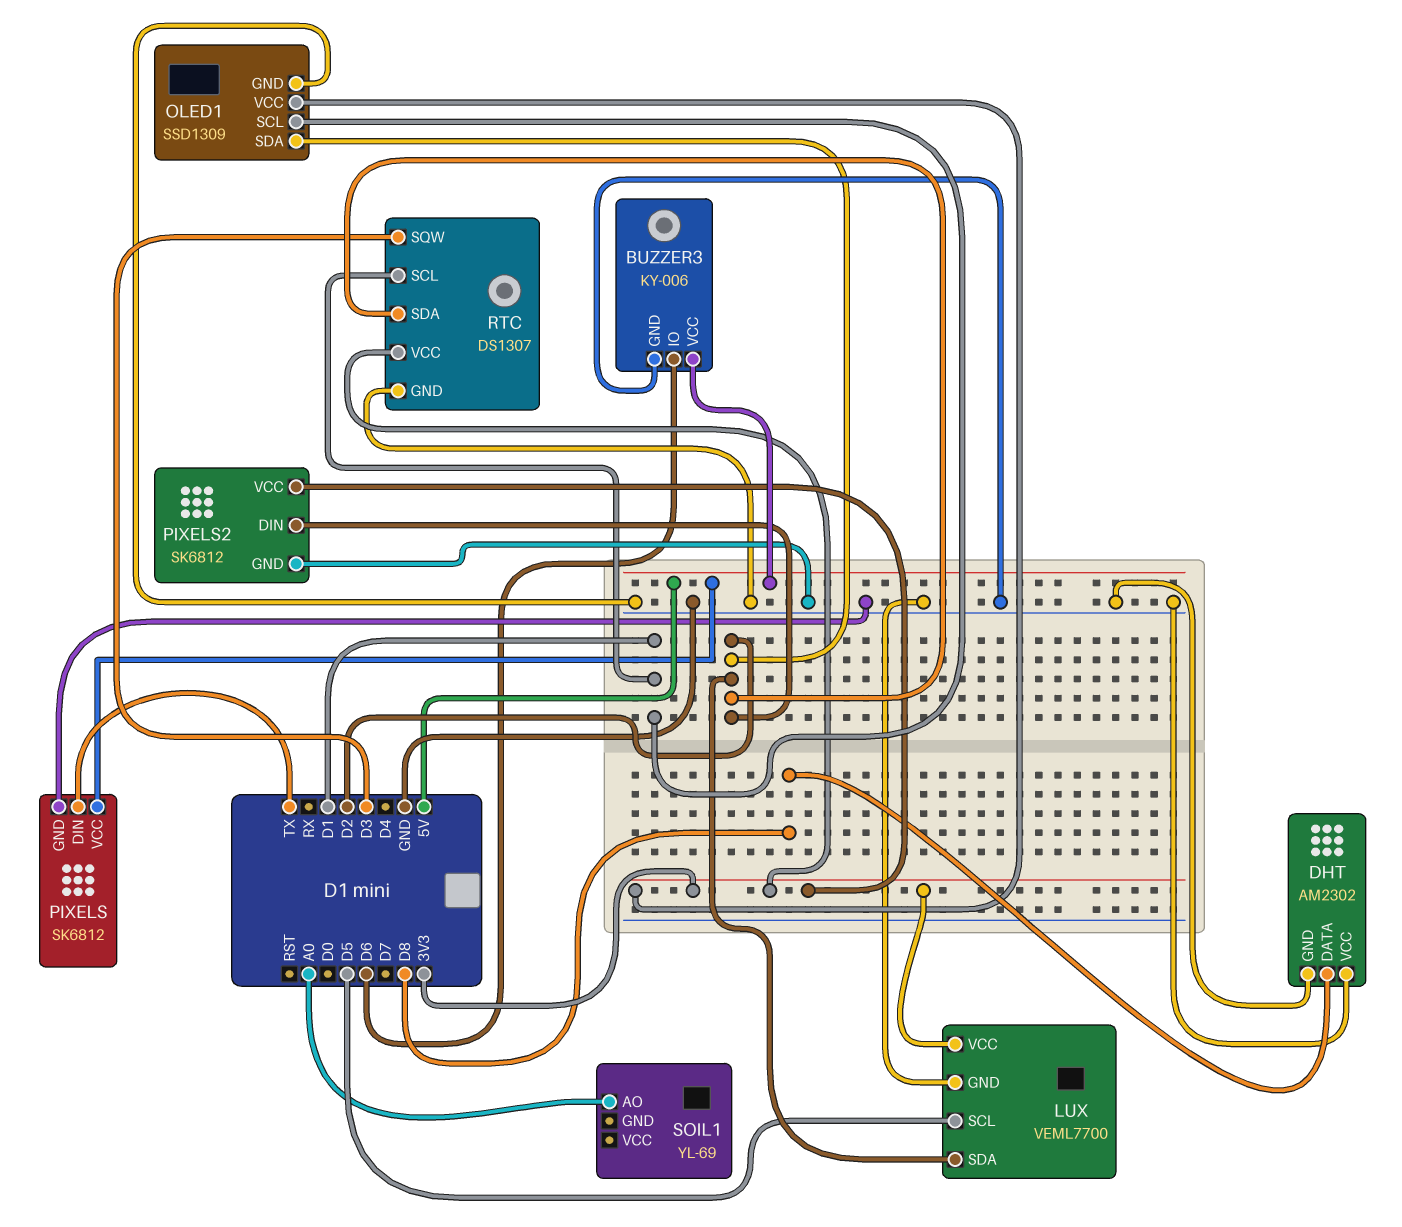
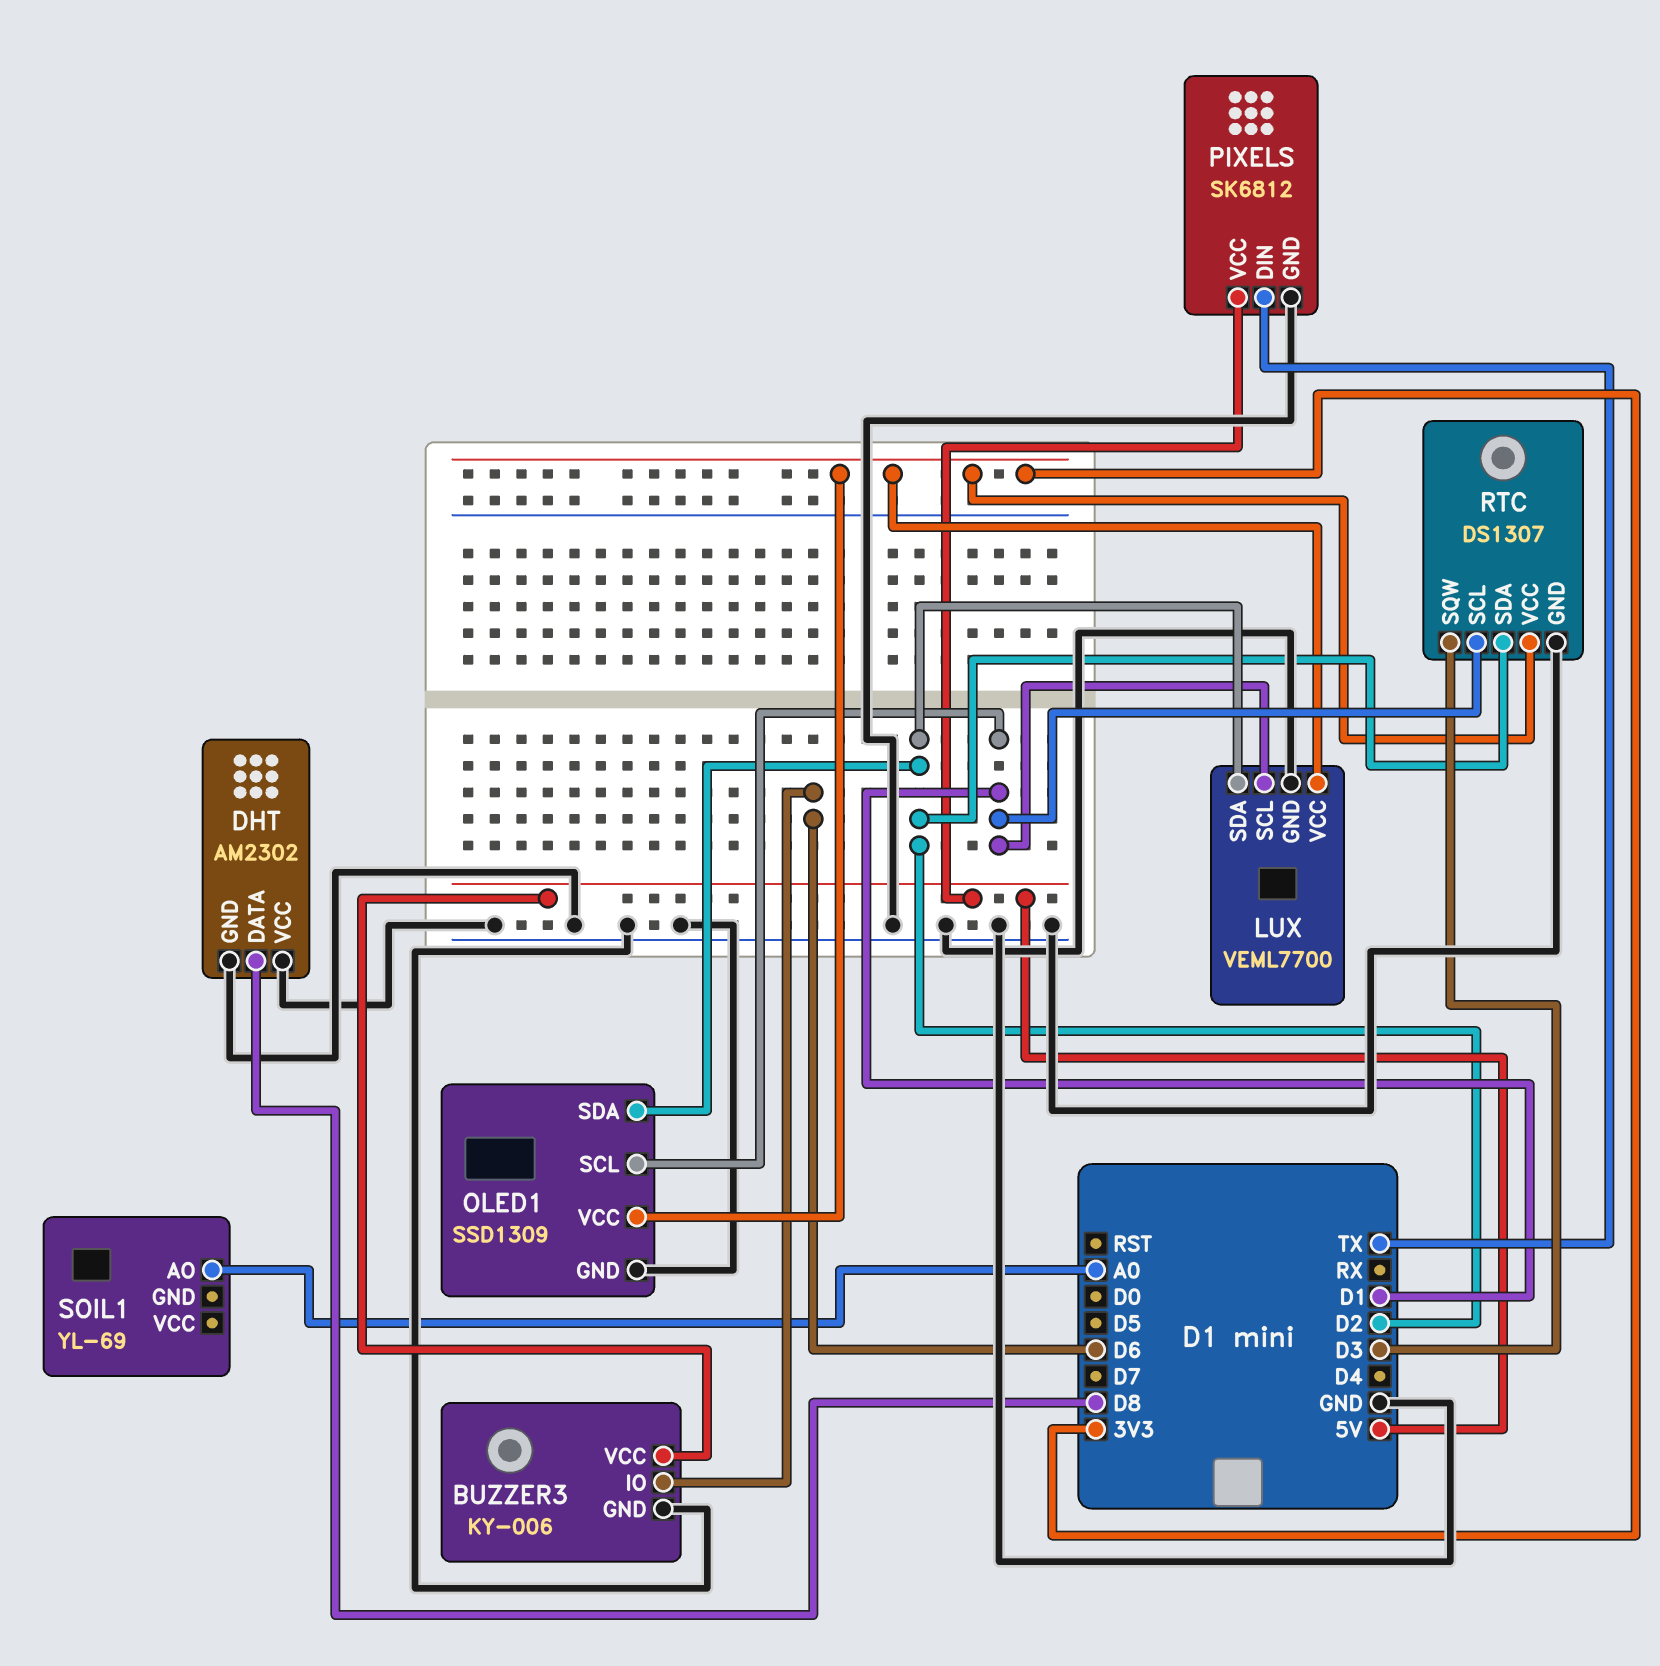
LUX pin SCL: D5 -> D1
PIXELS2: SK6812 -> none
PIXELS2 pin DIN: D2 -> none
PIXELS2 pin GND: GND -> none
PIXELS2 pin VCC: 3V3 -> none

